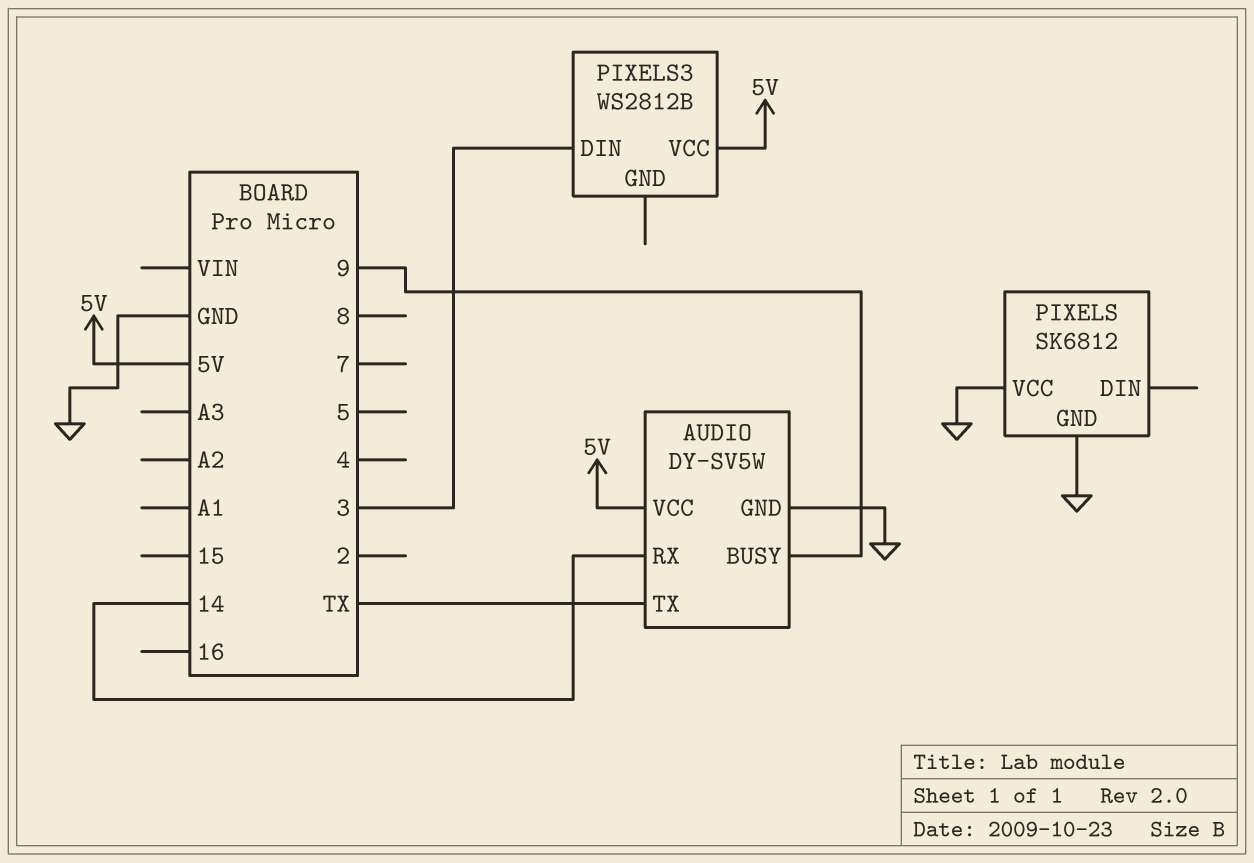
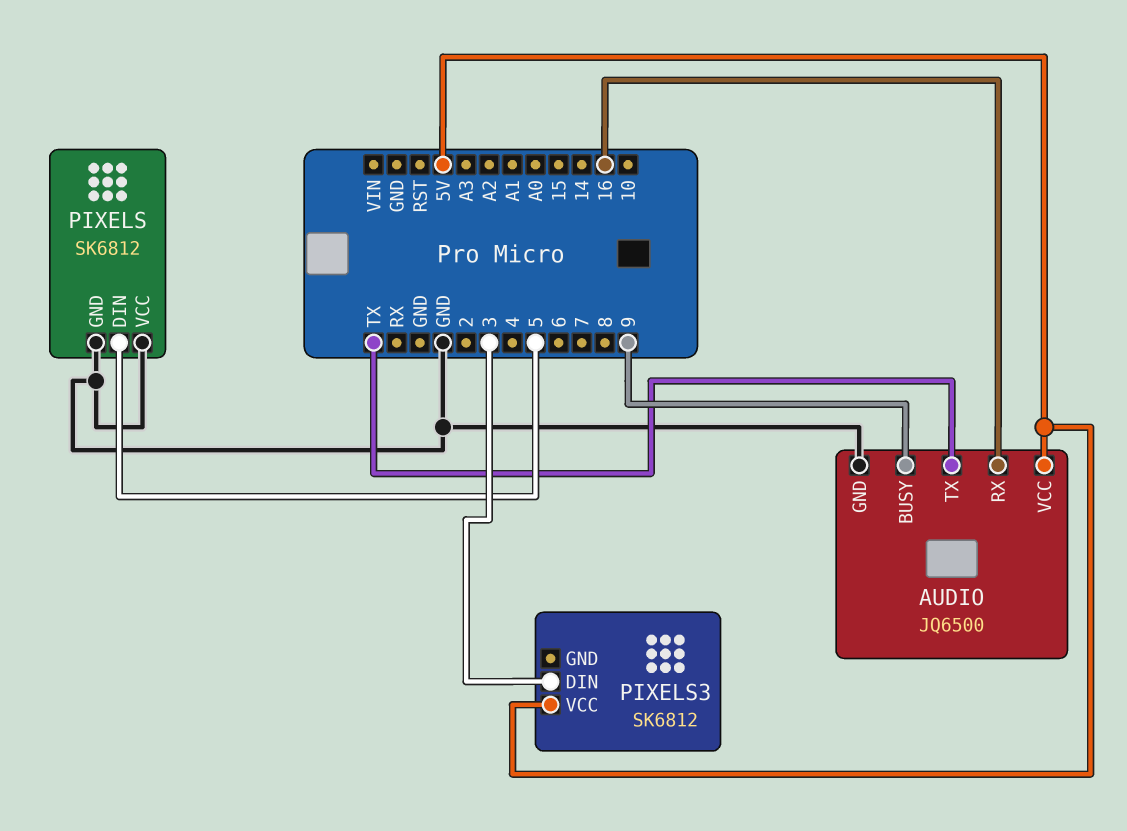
AUDIO: DY-SV5W -> JQ6500
AUDIO pin RX: 14 -> 16
PIXELS pin DIN: none -> 5
PIXELS3: WS2812B -> SK6812

